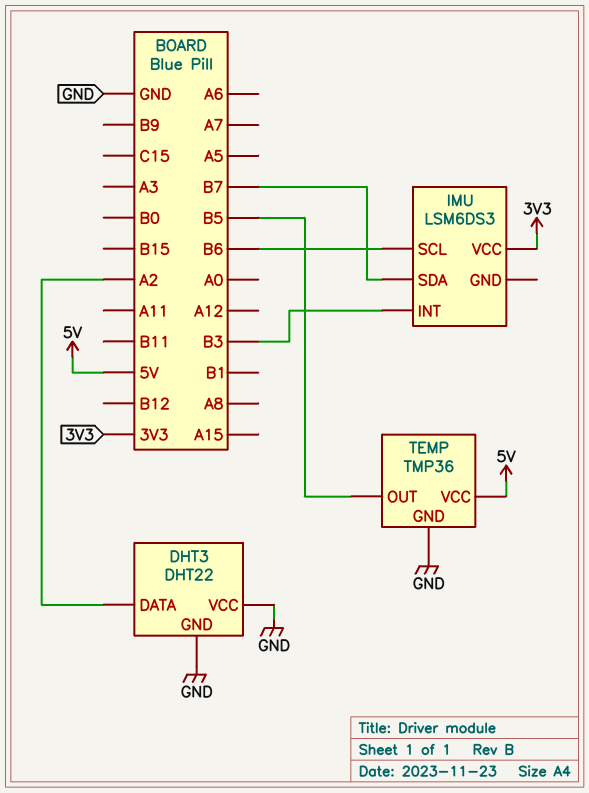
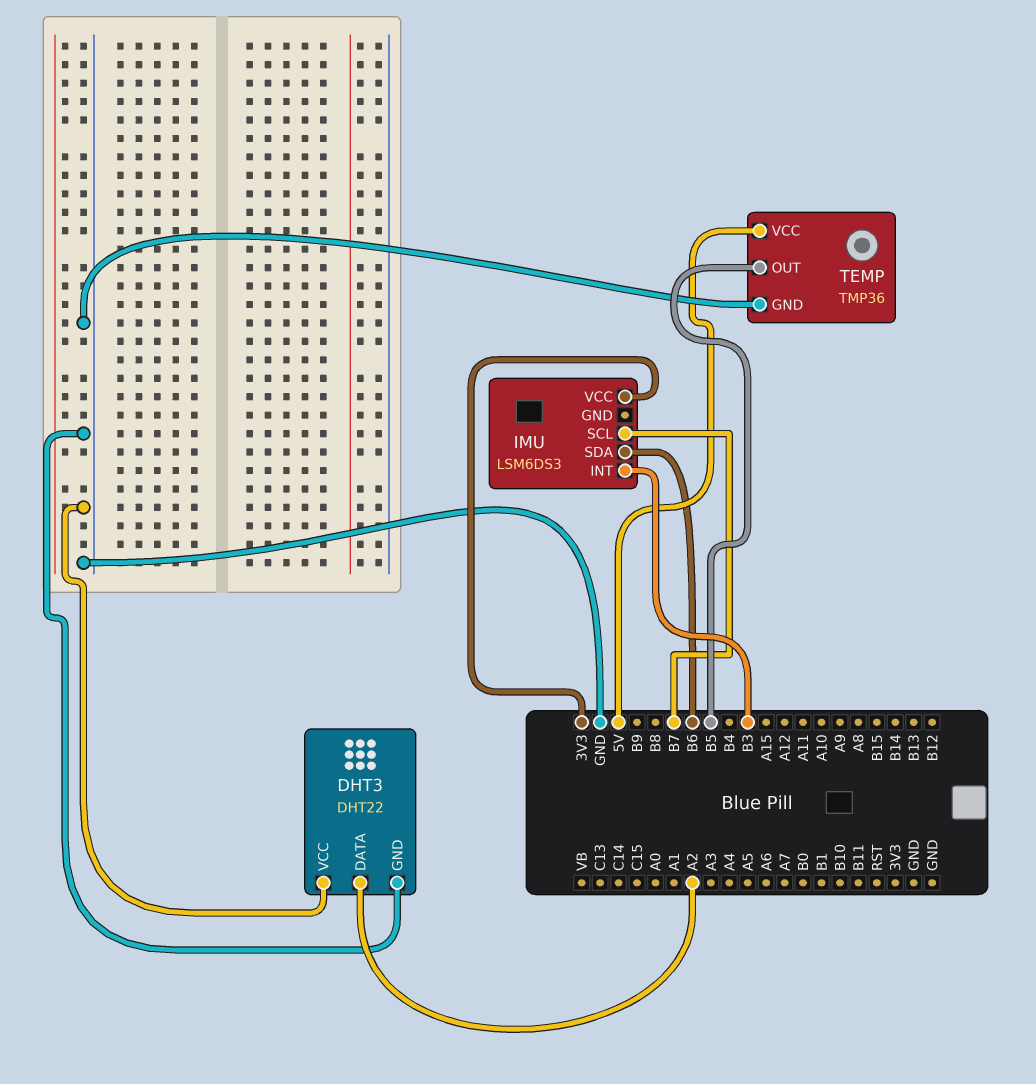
IMU pin SCL: B6 -> B7
IMU pin SDA: B7 -> B6

